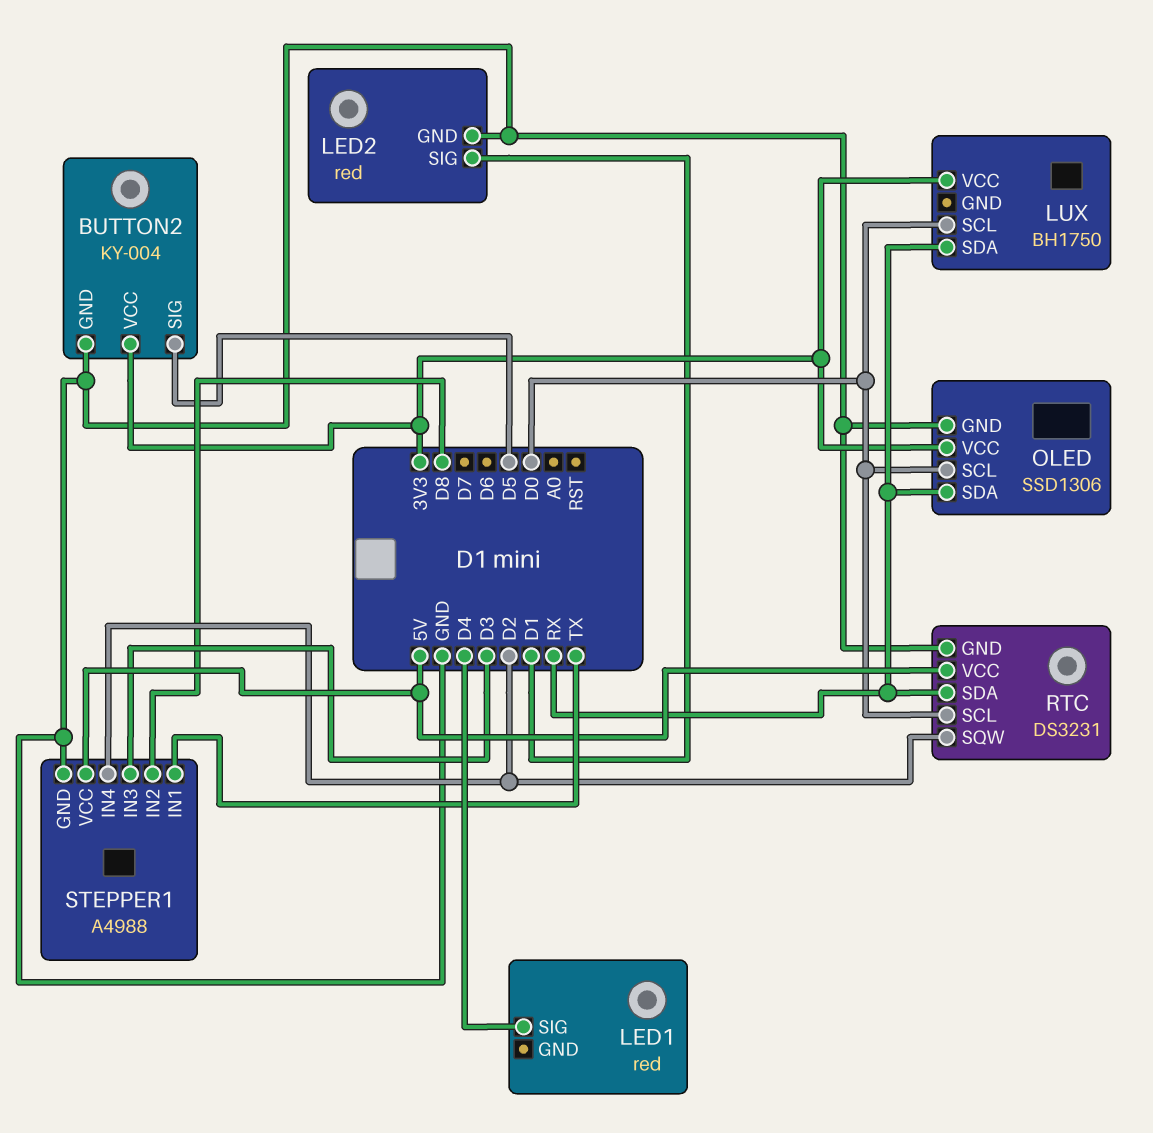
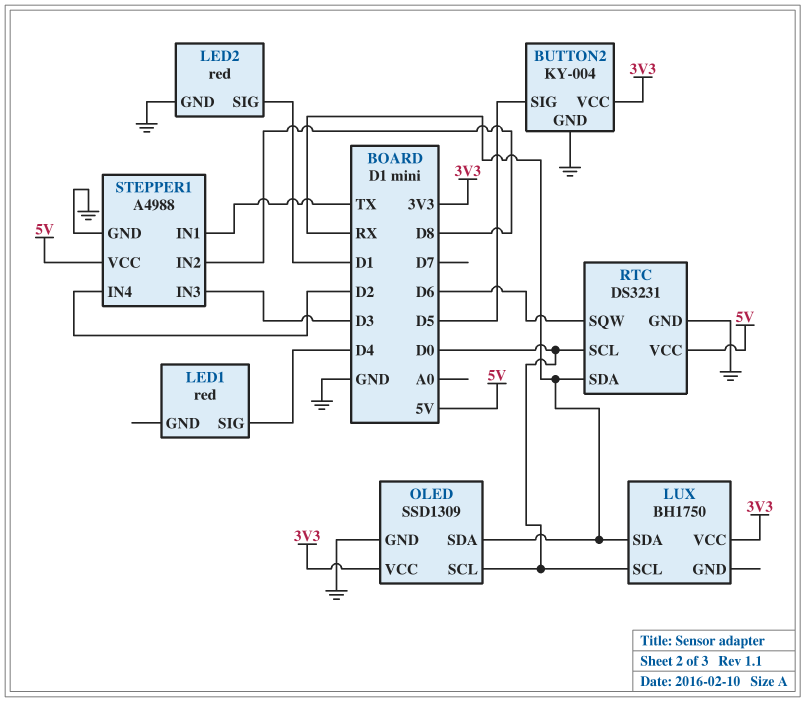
OLED: SSD1306 -> SSD1309
RTC pin SQW: D2 -> D6

